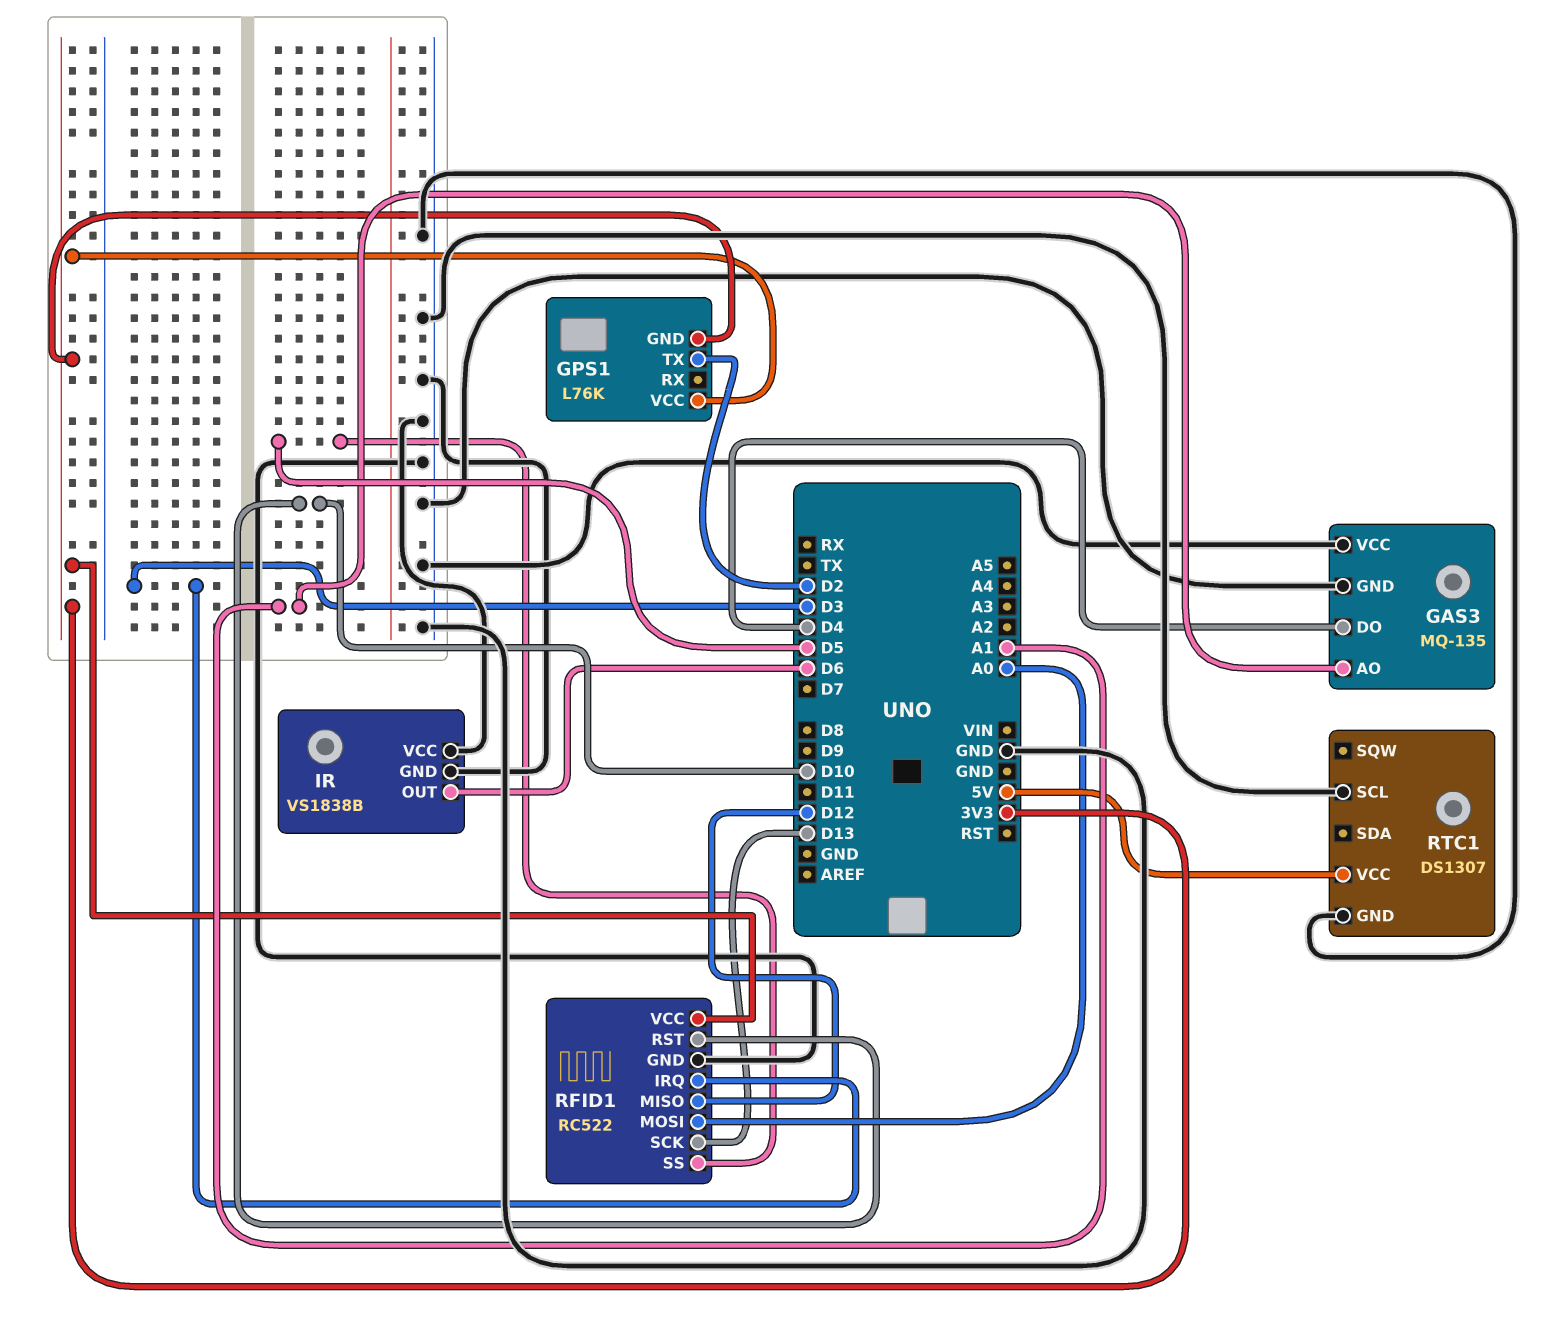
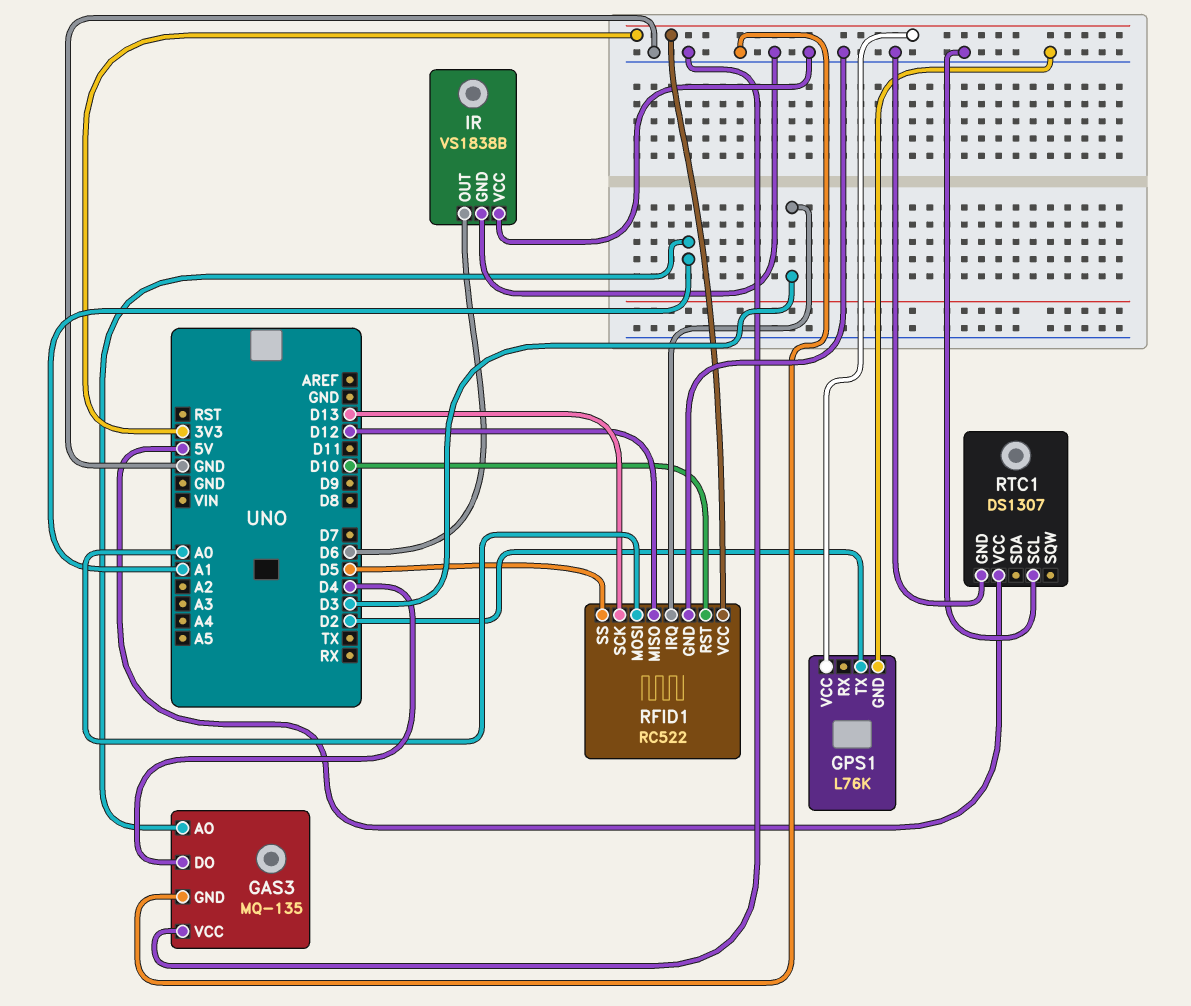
GPS1 pin GND: 3V3 -> GND

